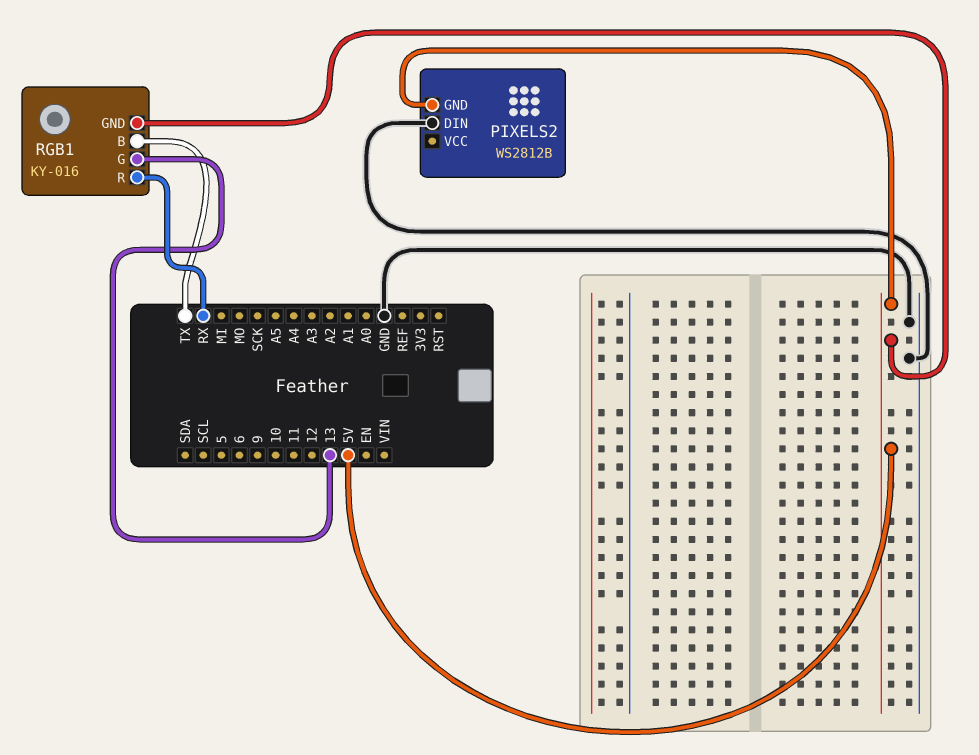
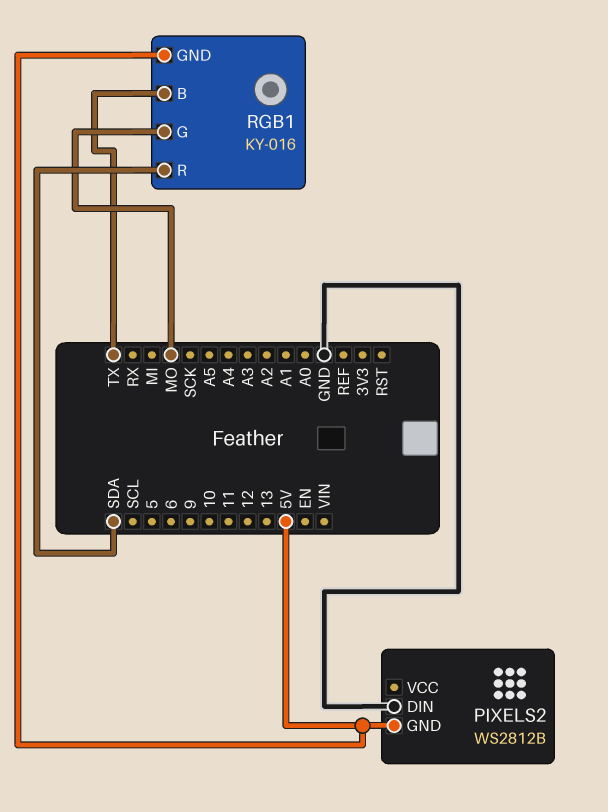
RGB1 pin G: 13 -> MO
RGB1 pin R: RX -> SDA

